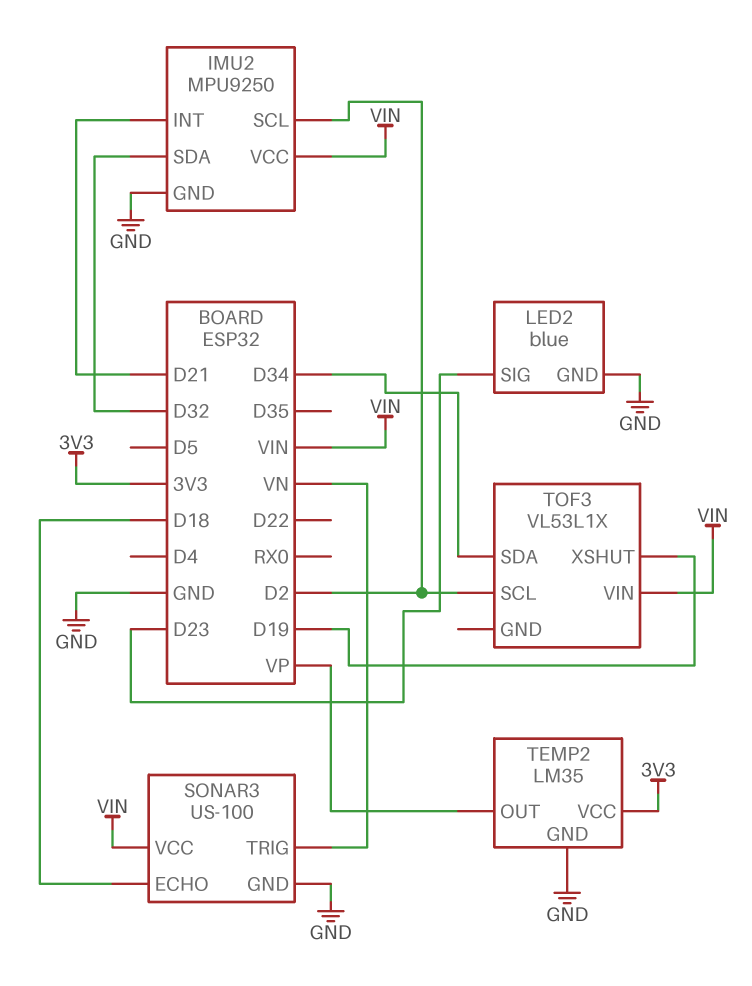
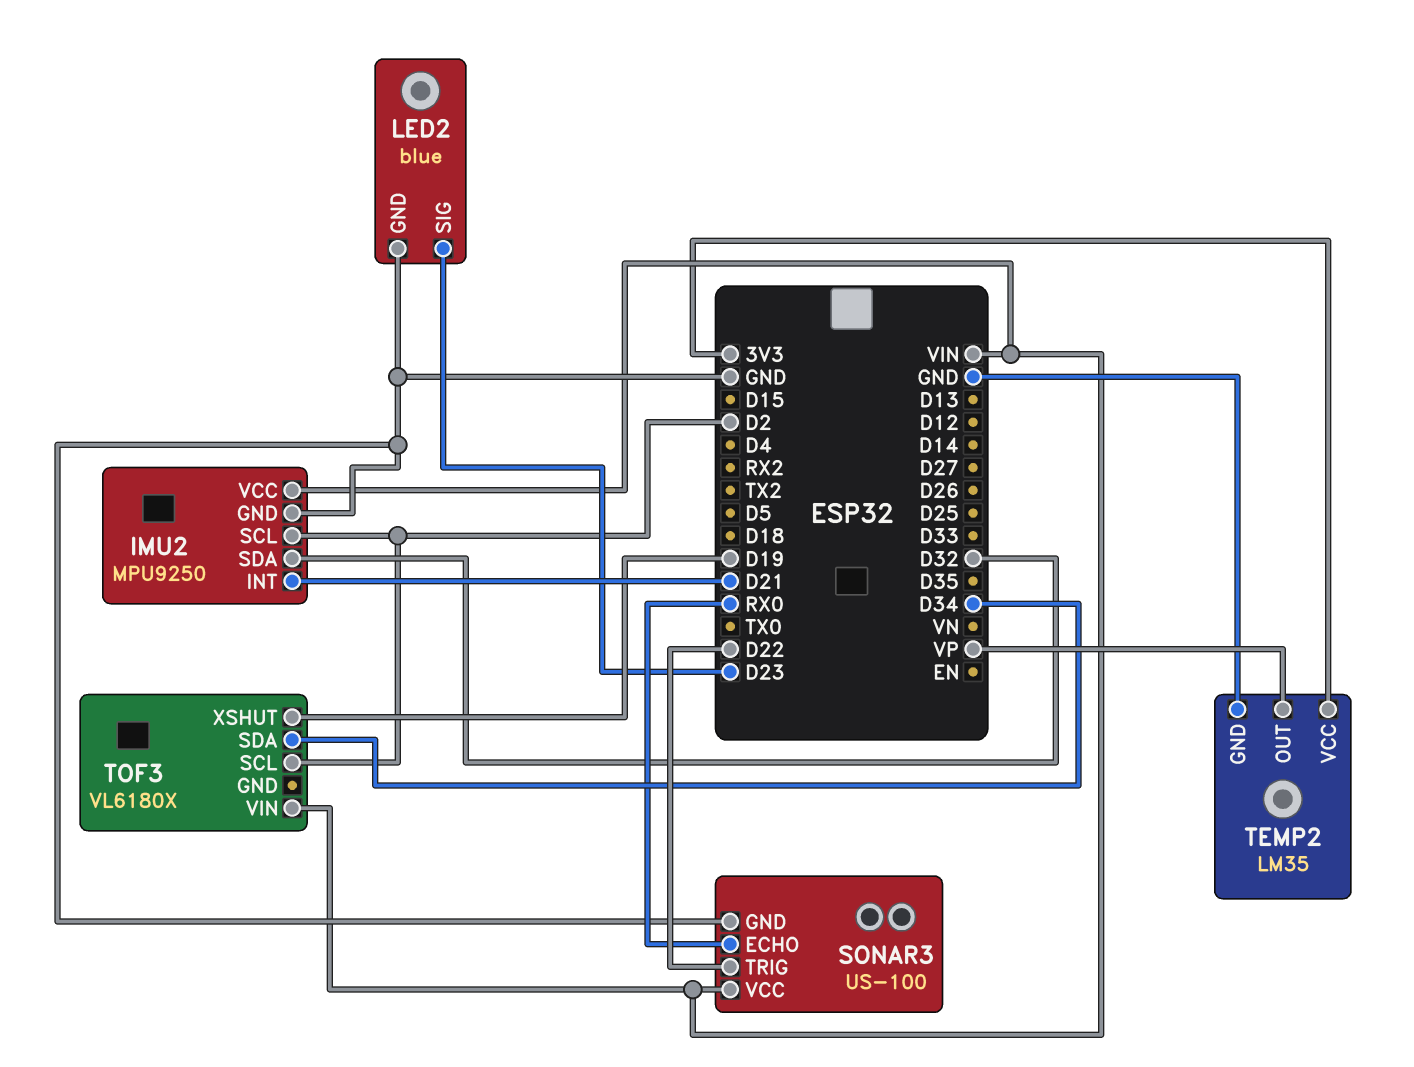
SONAR3 pin ECHO: D18 -> RX0
SONAR3 pin TRIG: VN -> D22
TOF3: VL53L1X -> VL6180X

